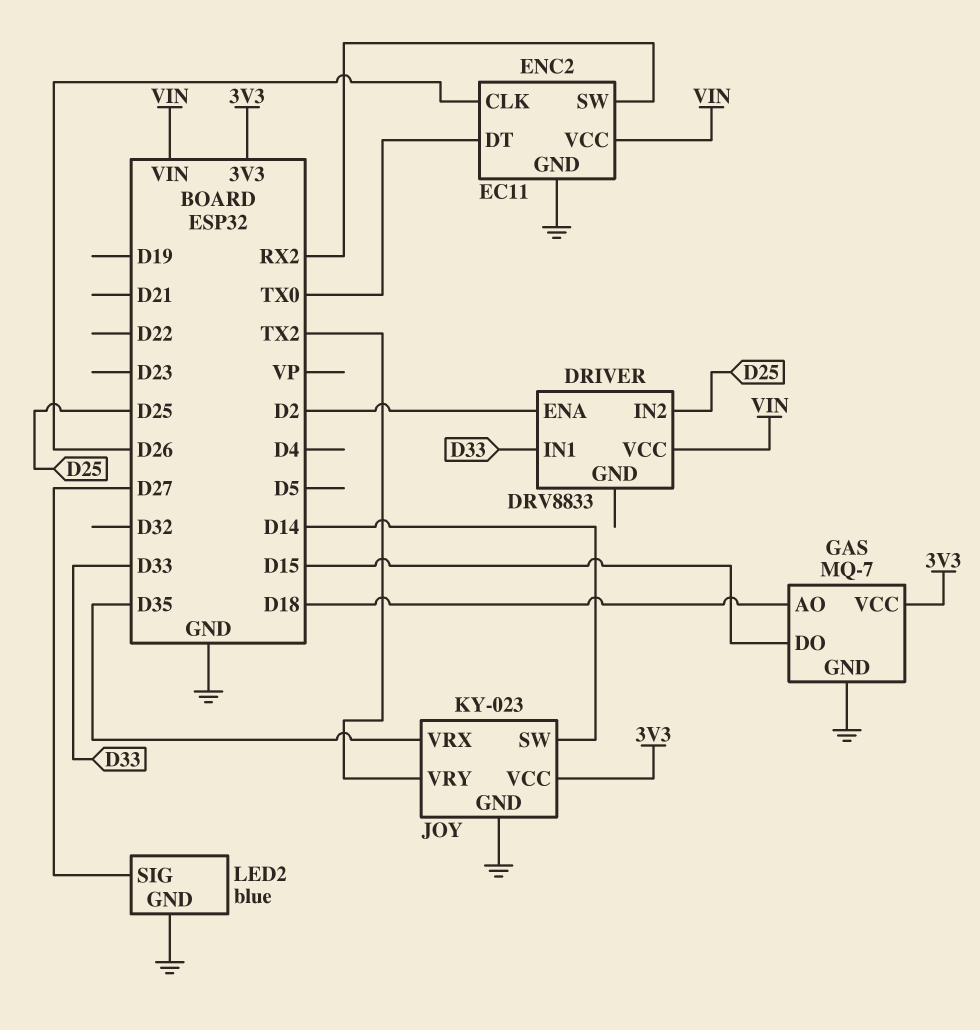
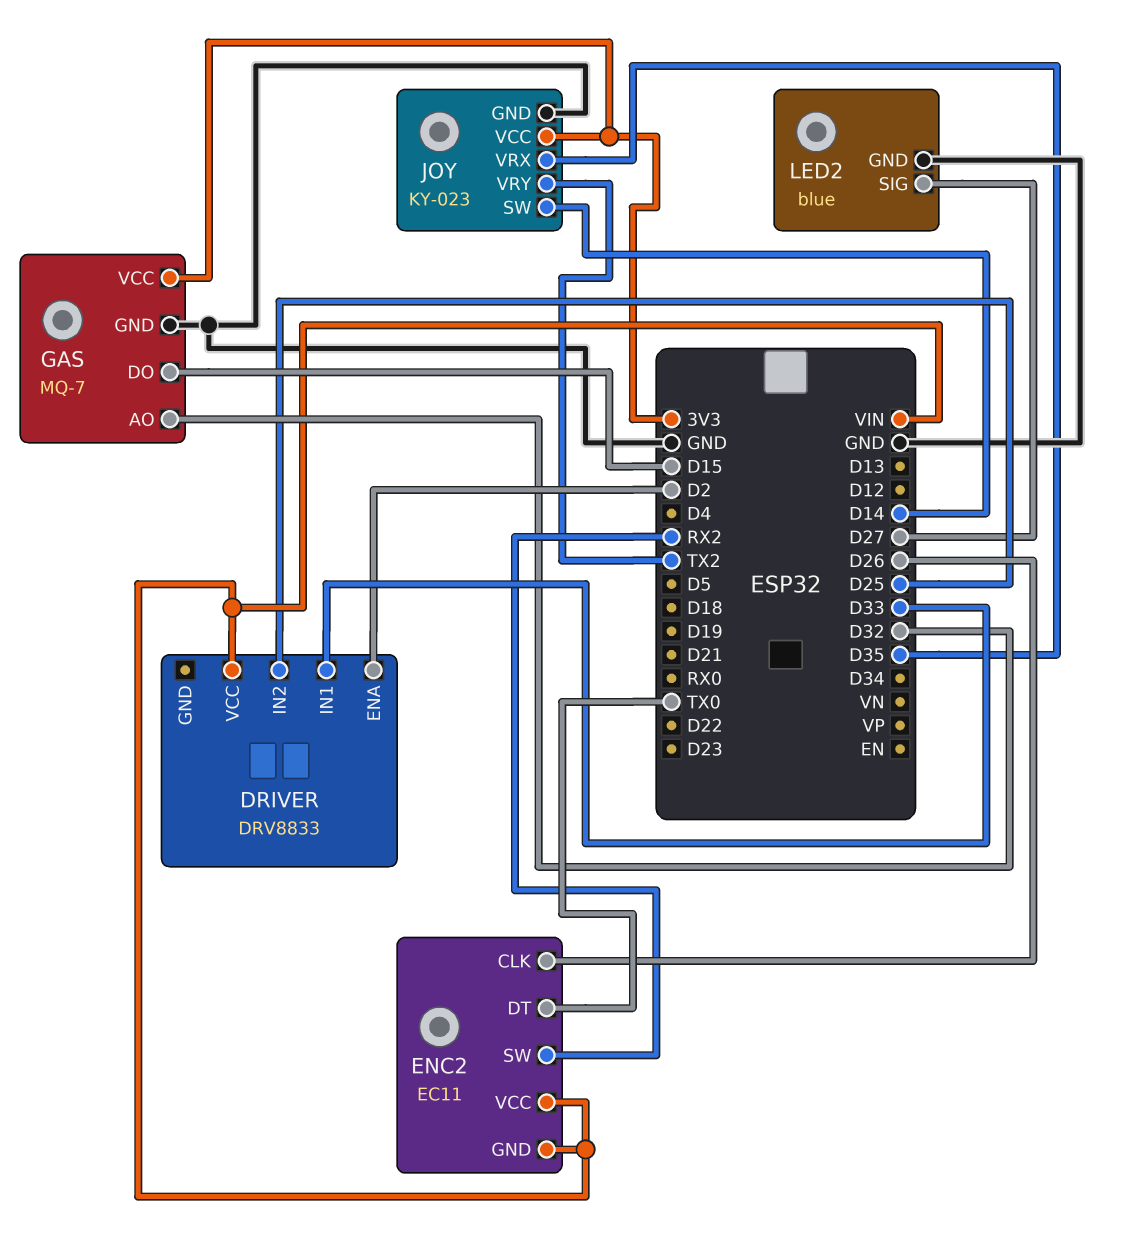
ENC2 pin GND: GND -> VIN
GAS pin AO: D18 -> D32

